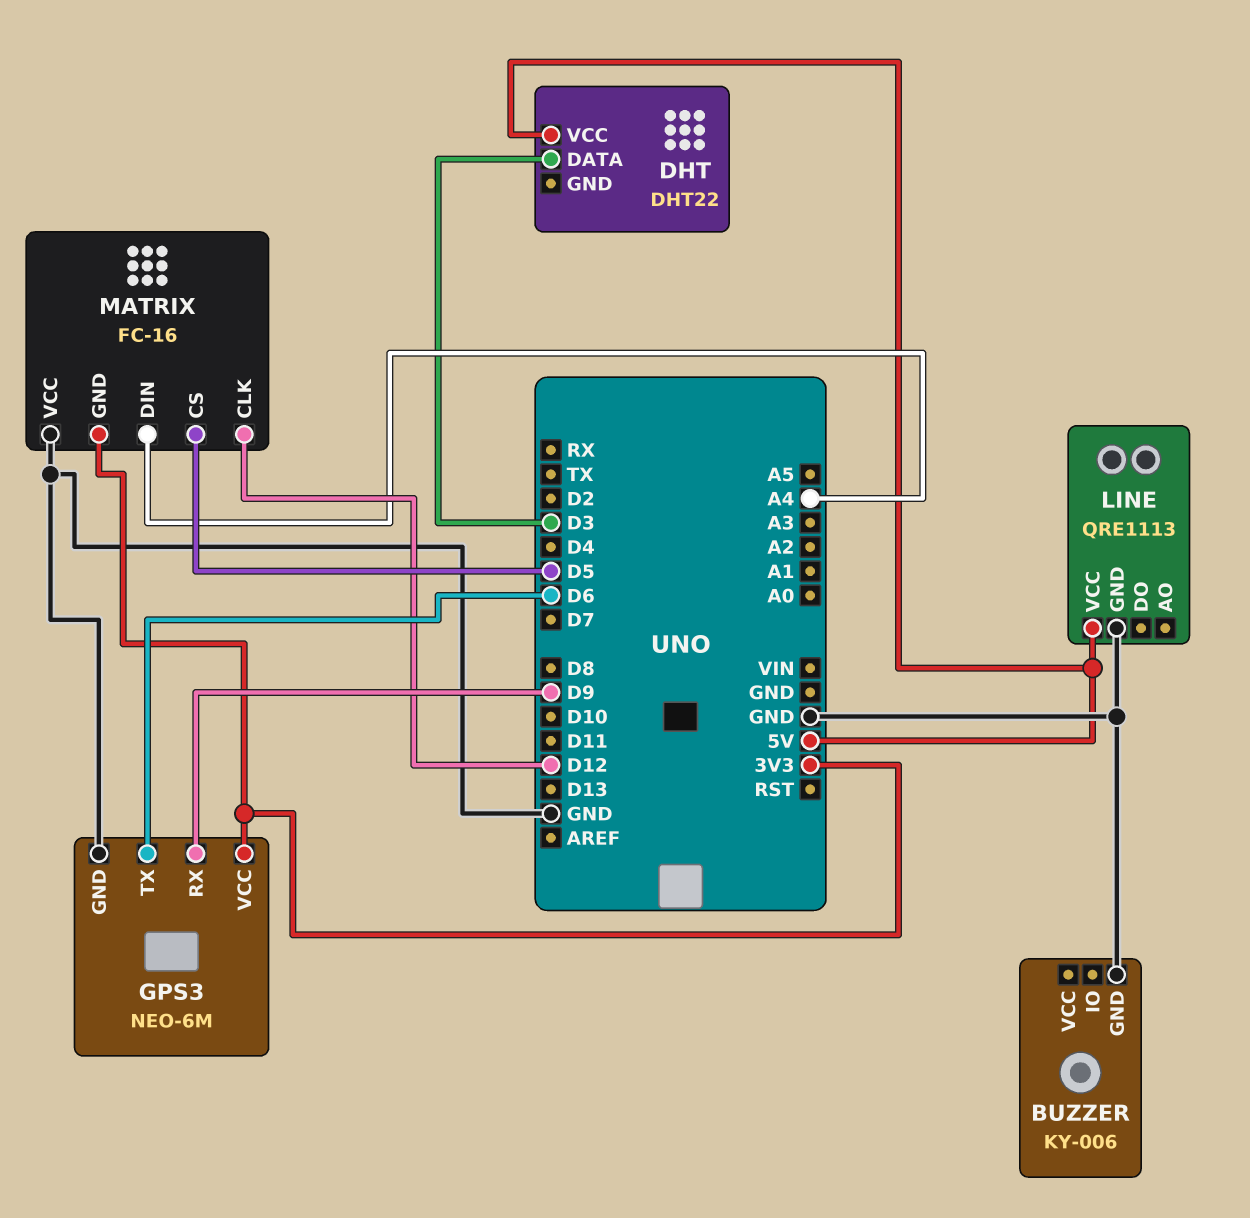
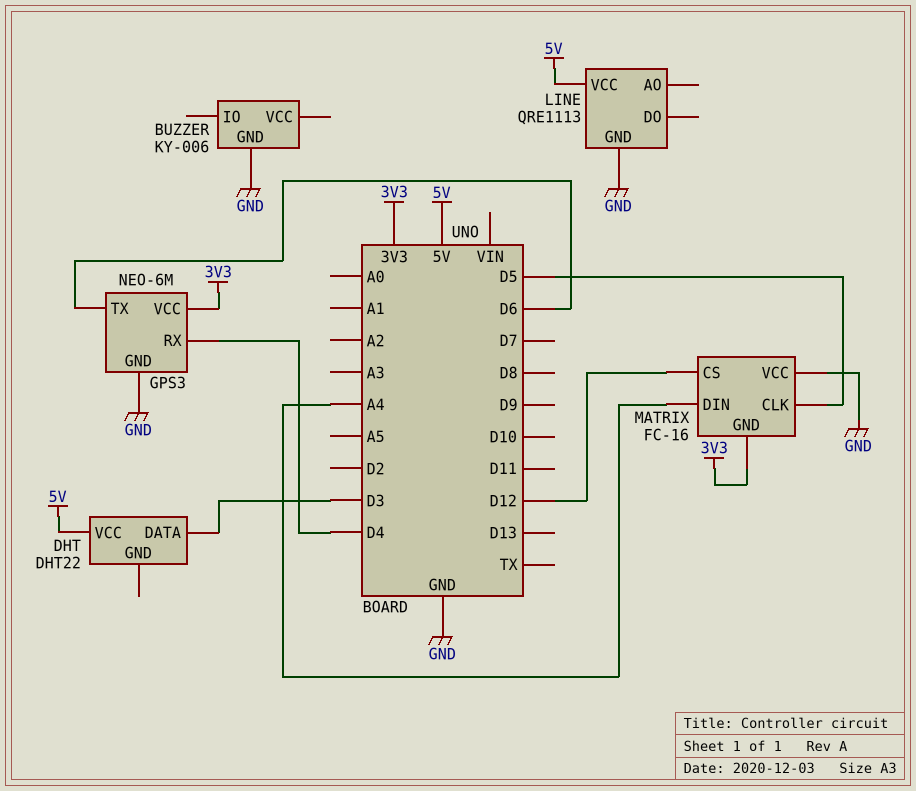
GPS3 pin RX: D9 -> D4
MATRIX pin CLK: D12 -> D5
MATRIX pin CS: D5 -> D12

